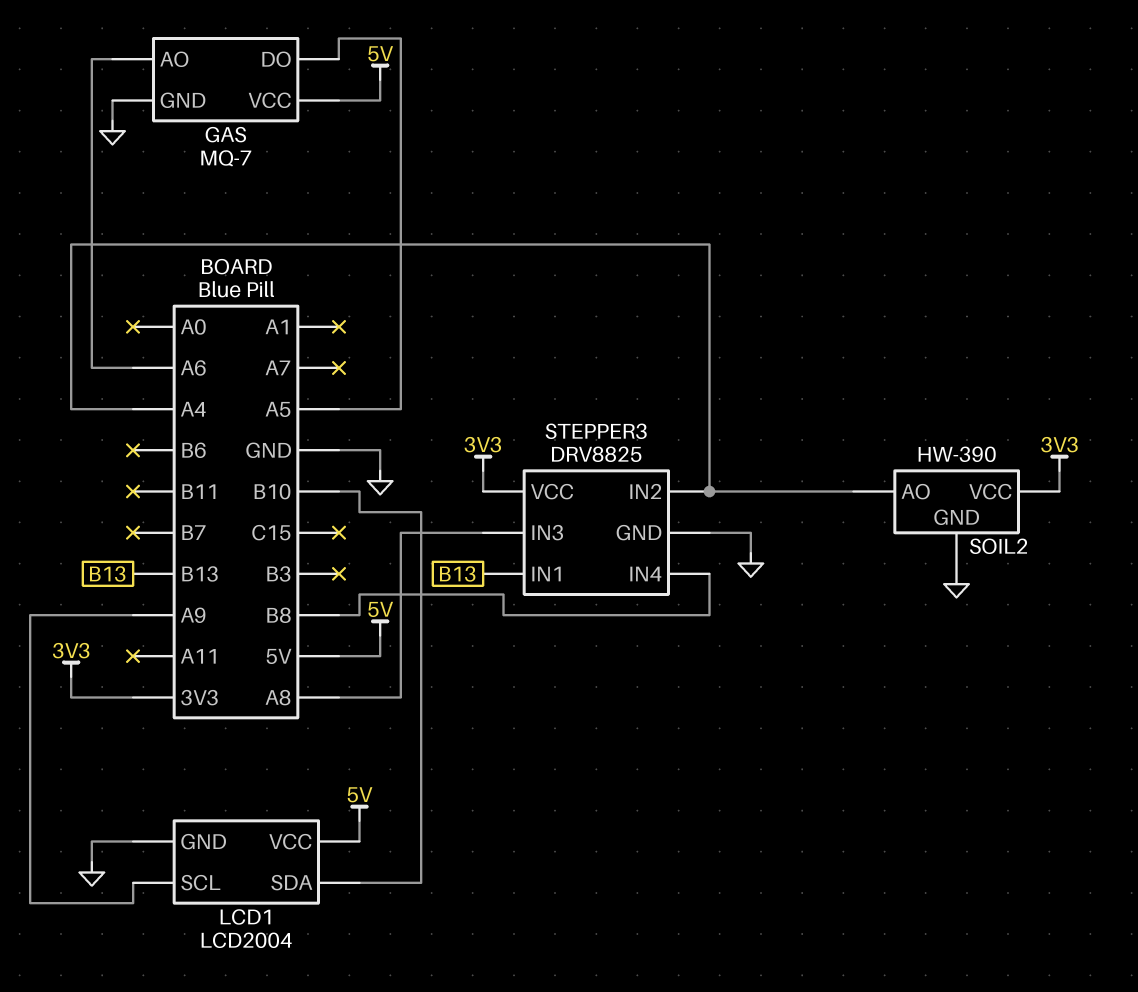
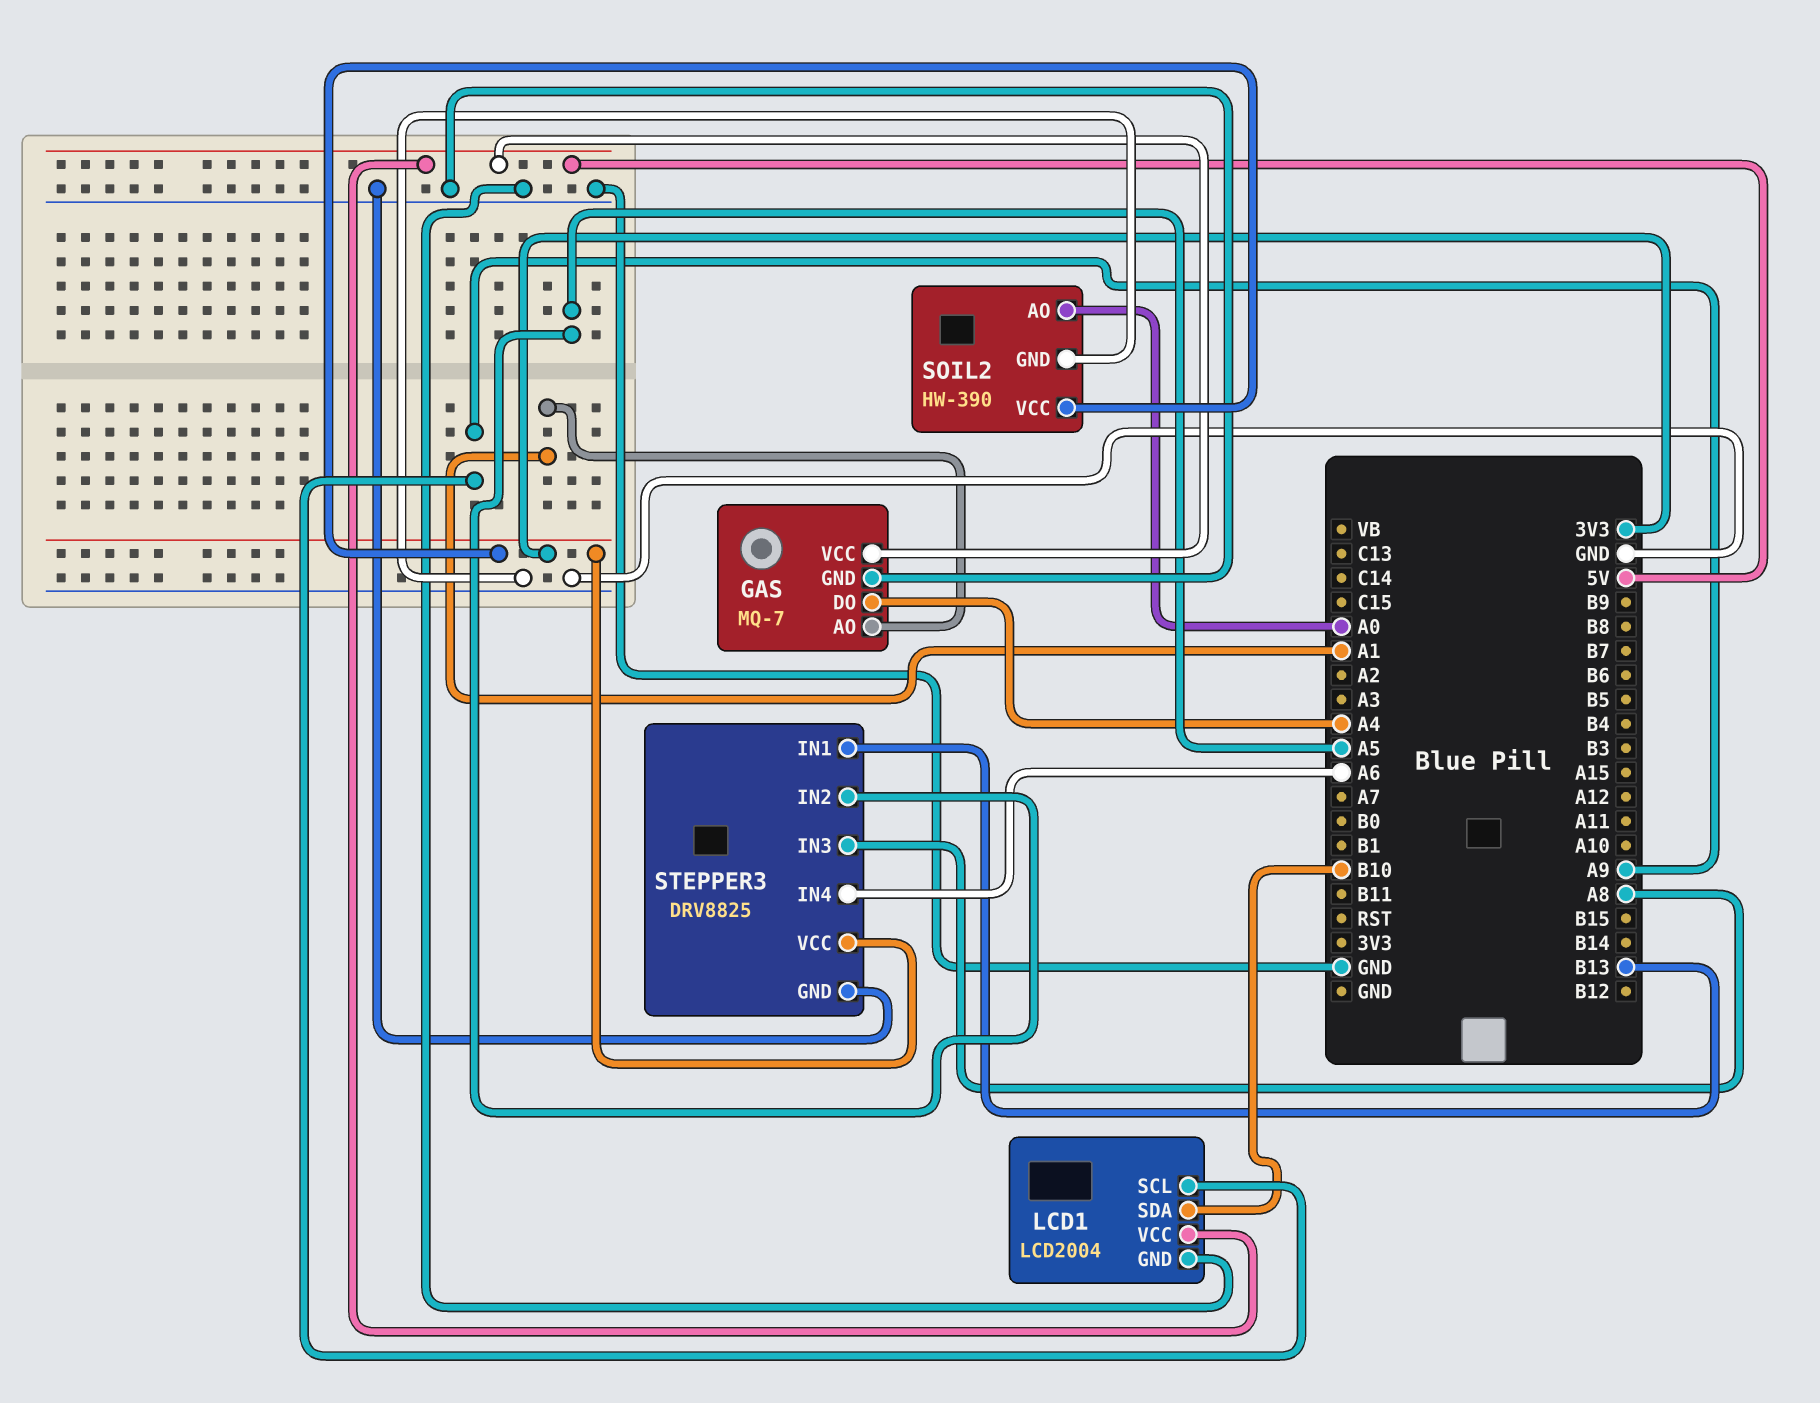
GAS pin AO: A6 -> A1
GAS pin DO: A5 -> A4
SOIL2 pin AO: A4 -> A0
STEPPER3 pin IN2: A4 -> A5
STEPPER3 pin IN4: B8 -> A6

